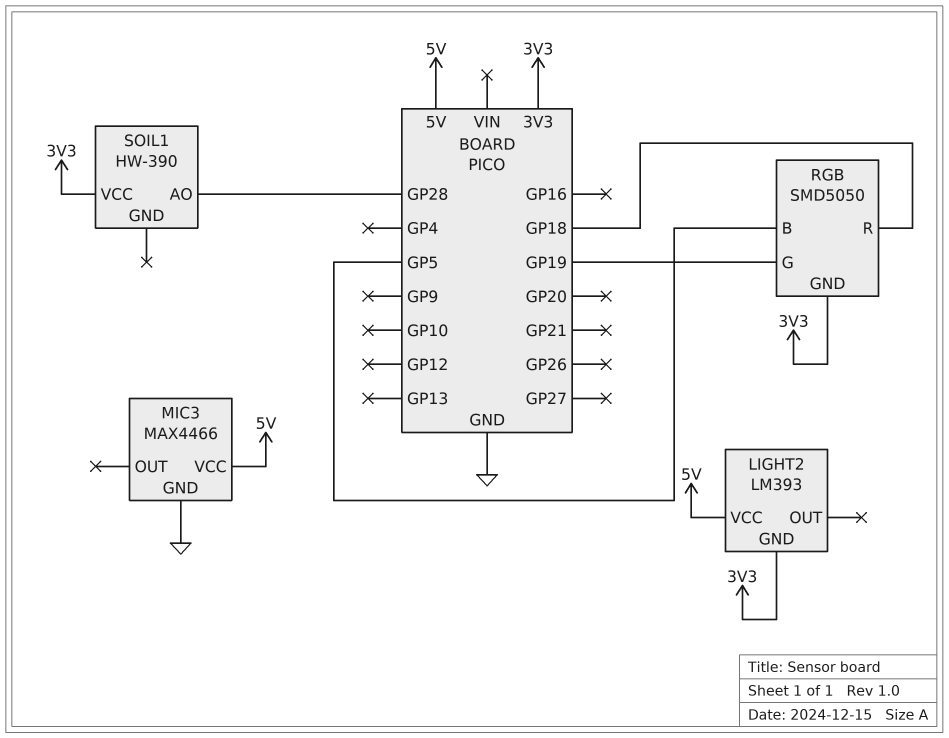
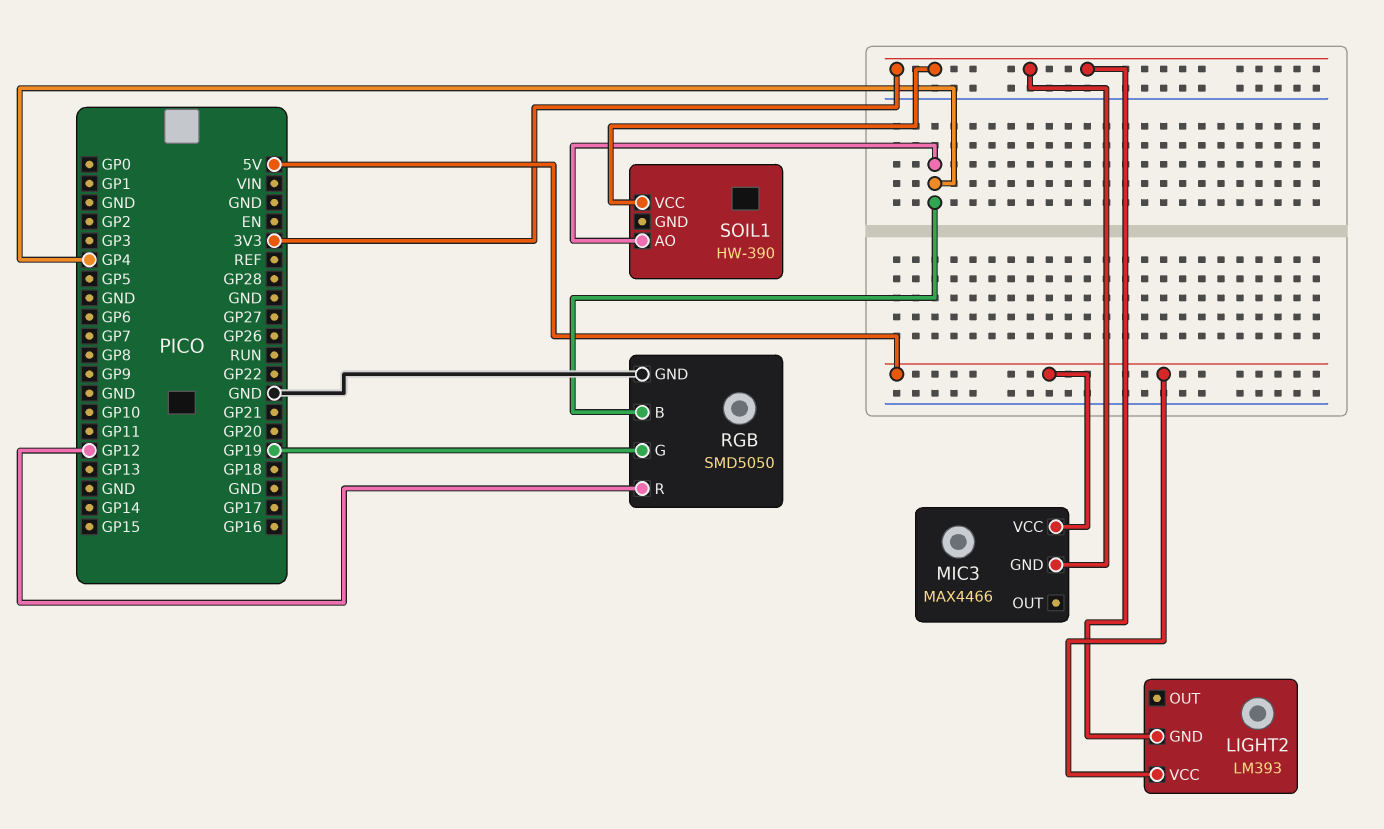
MIC3 pin GND: GND -> 3V3
RGB pin B: GP5 -> GP4
RGB pin GND: 3V3 -> GND
RGB pin R: GP18 -> GP12
SOIL1 pin AO: GP28 -> GP4

